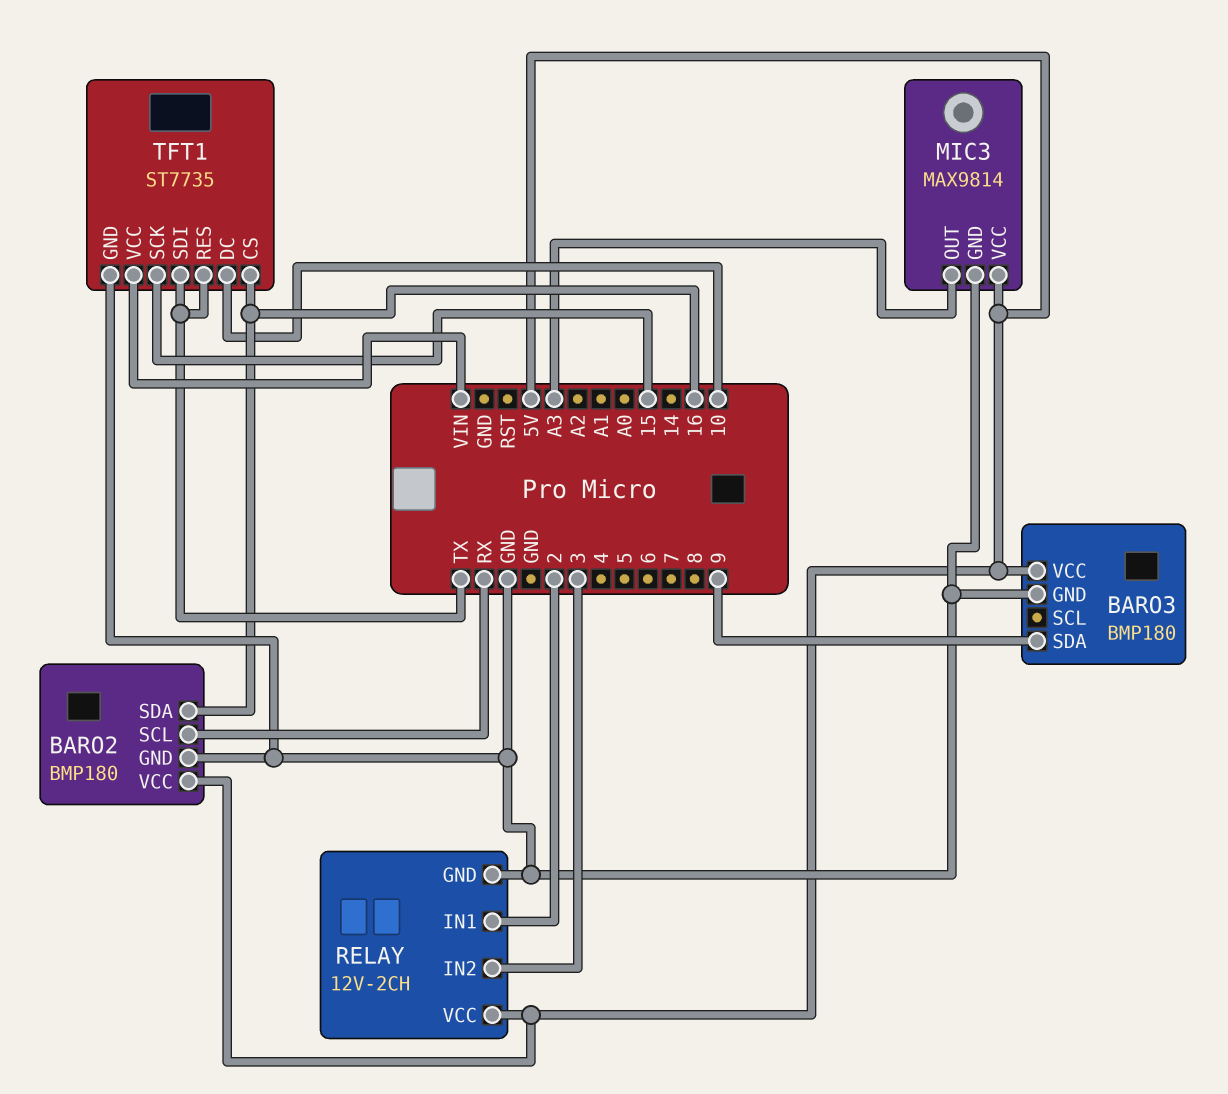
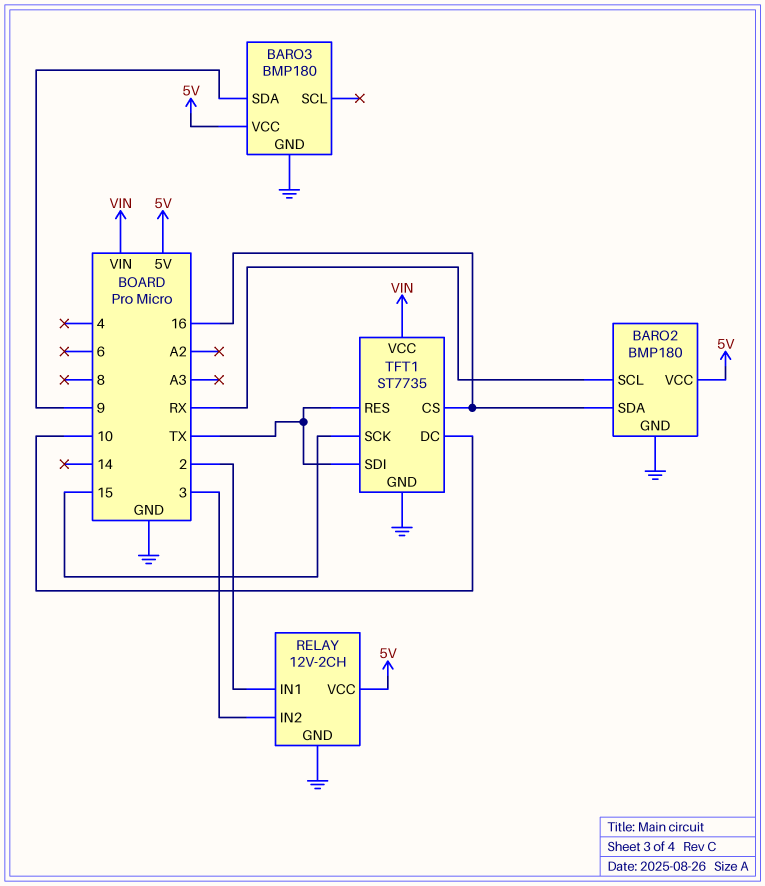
MIC3: MAX9814 -> none
MIC3 pin GND: GND -> none
MIC3 pin OUT: A3 -> none
MIC3 pin VCC: 5V -> none

